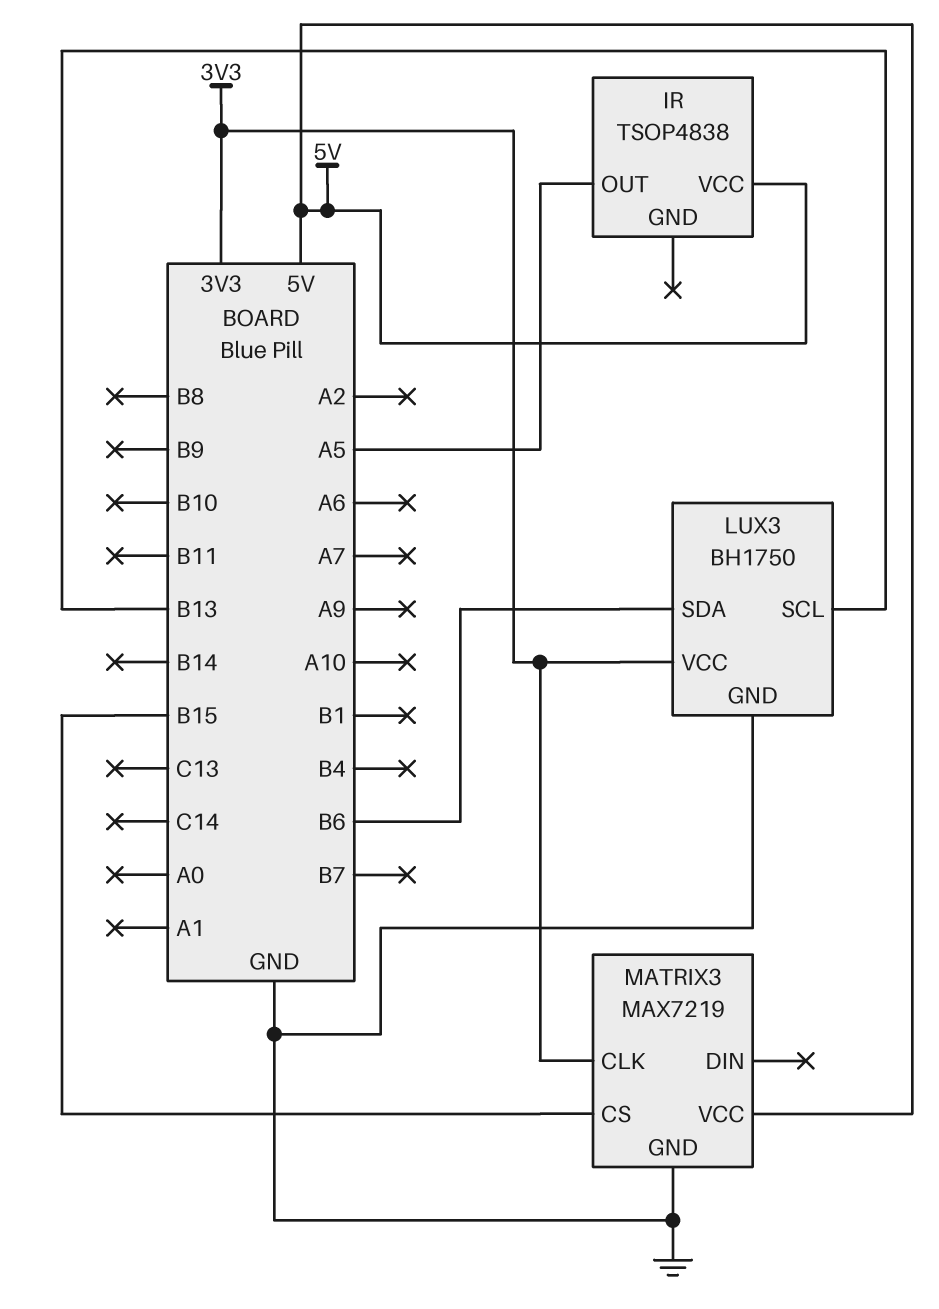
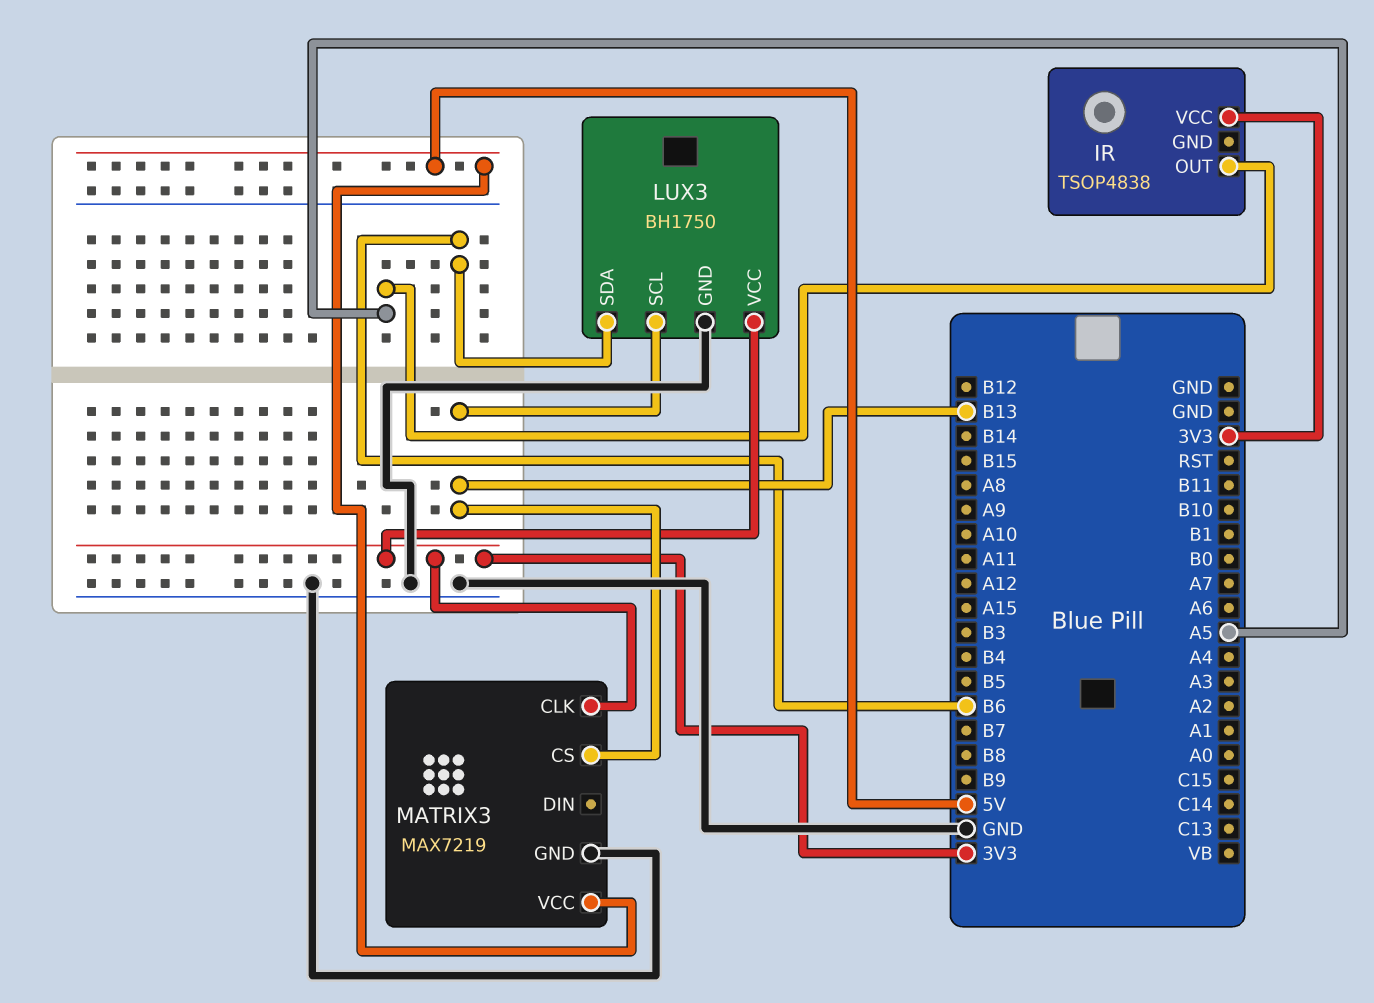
IR pin VCC: 5V -> 3V3
MATRIX3 pin CS: B15 -> B13

